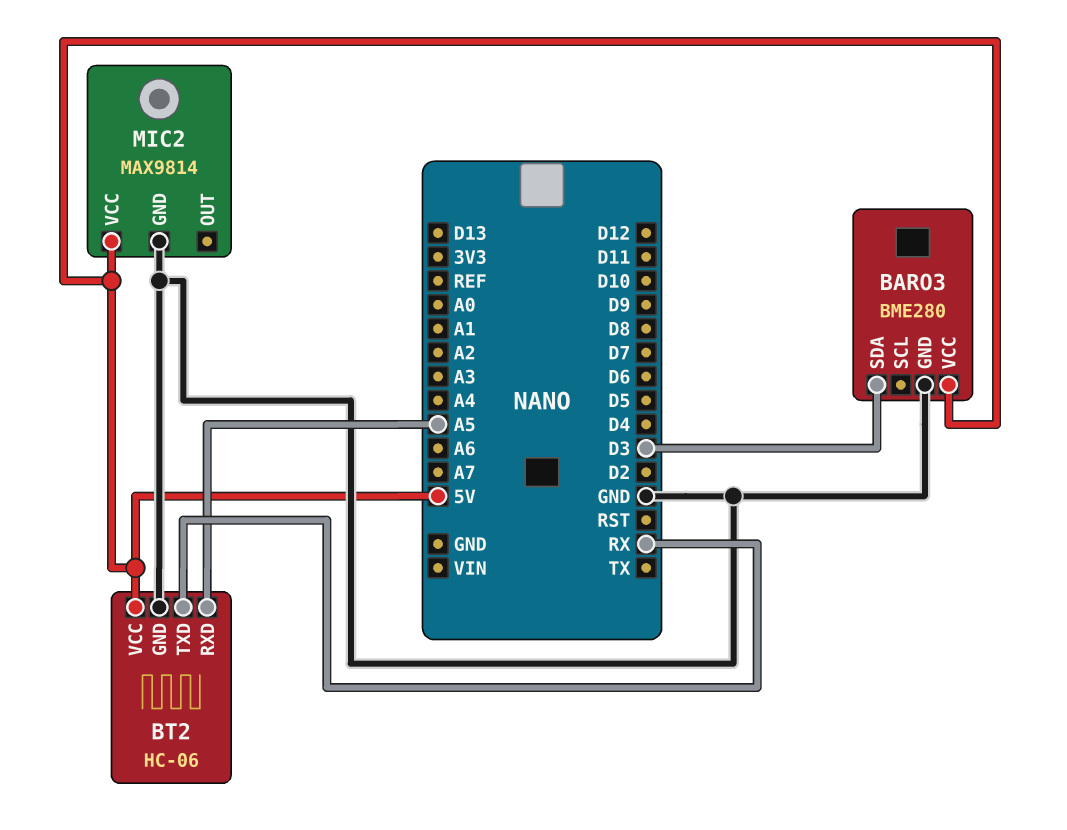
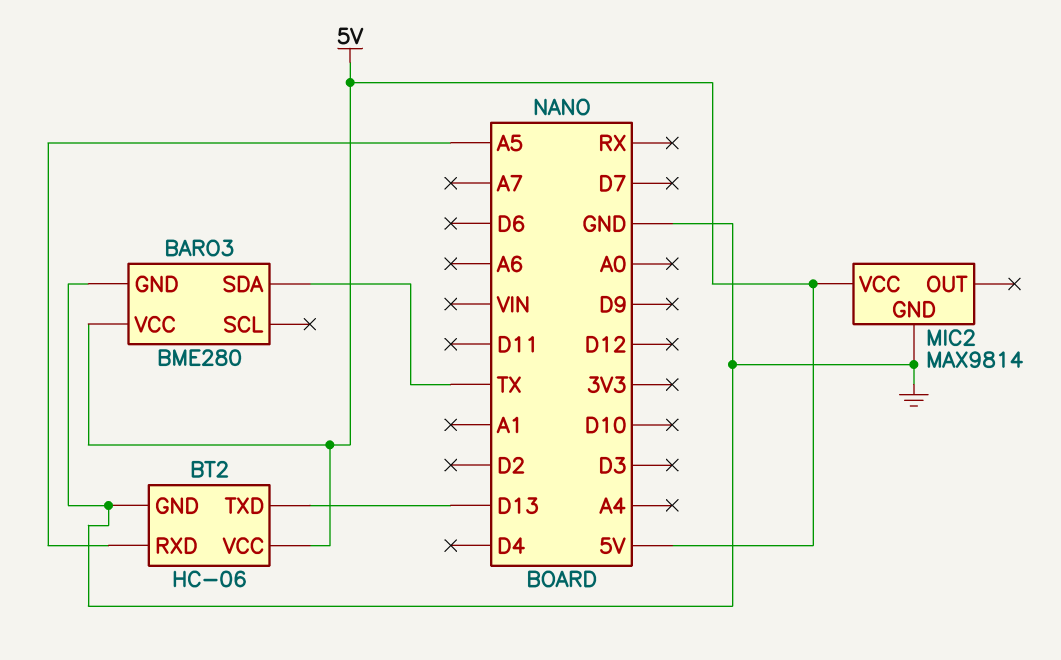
BARO3 pin SDA: D3 -> TX
BT2 pin TXD: RX -> D13

